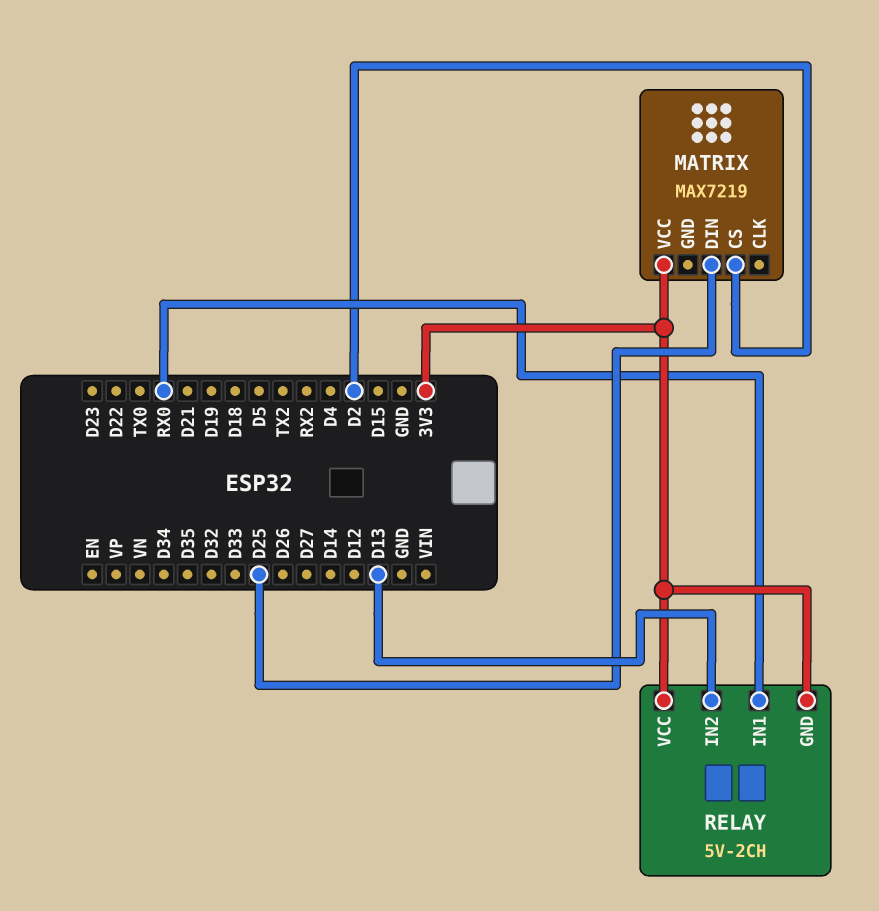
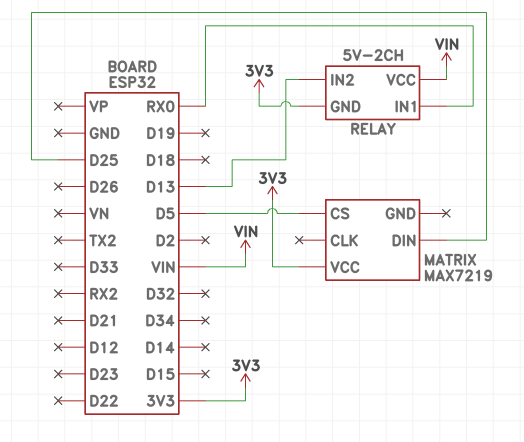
MATRIX pin CS: D2 -> D5
RELAY pin VCC: 3V3 -> VIN

